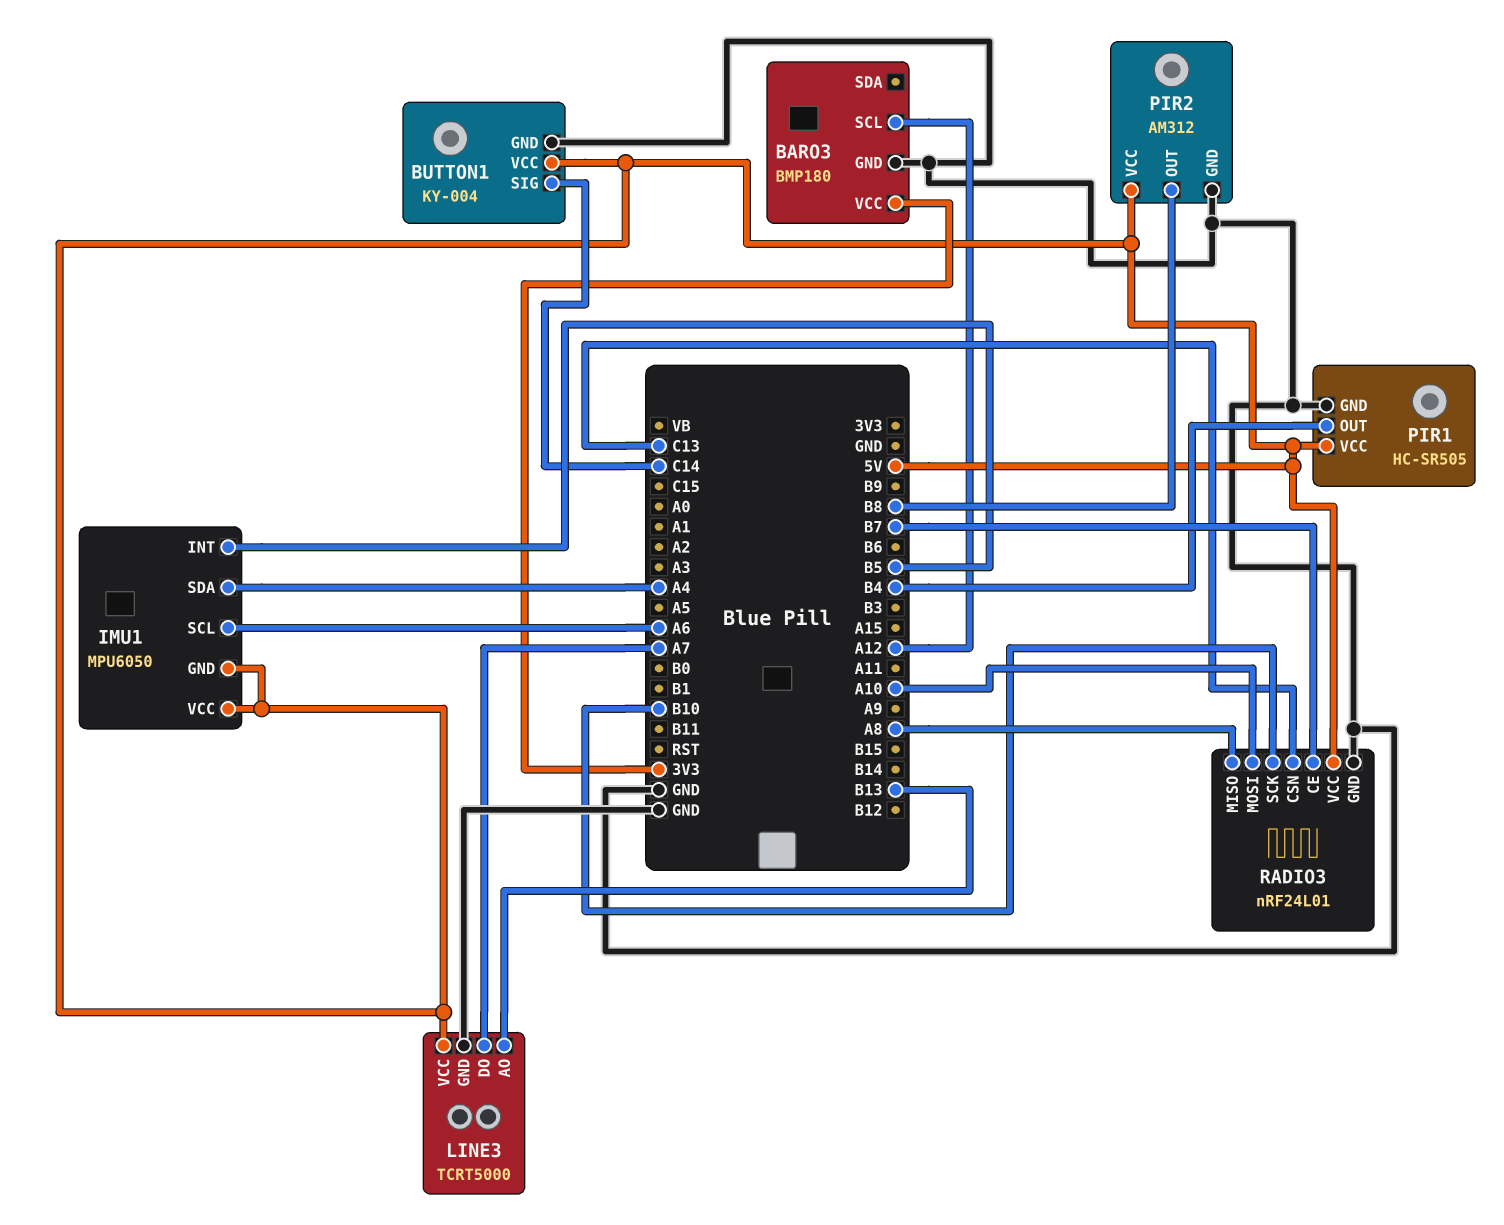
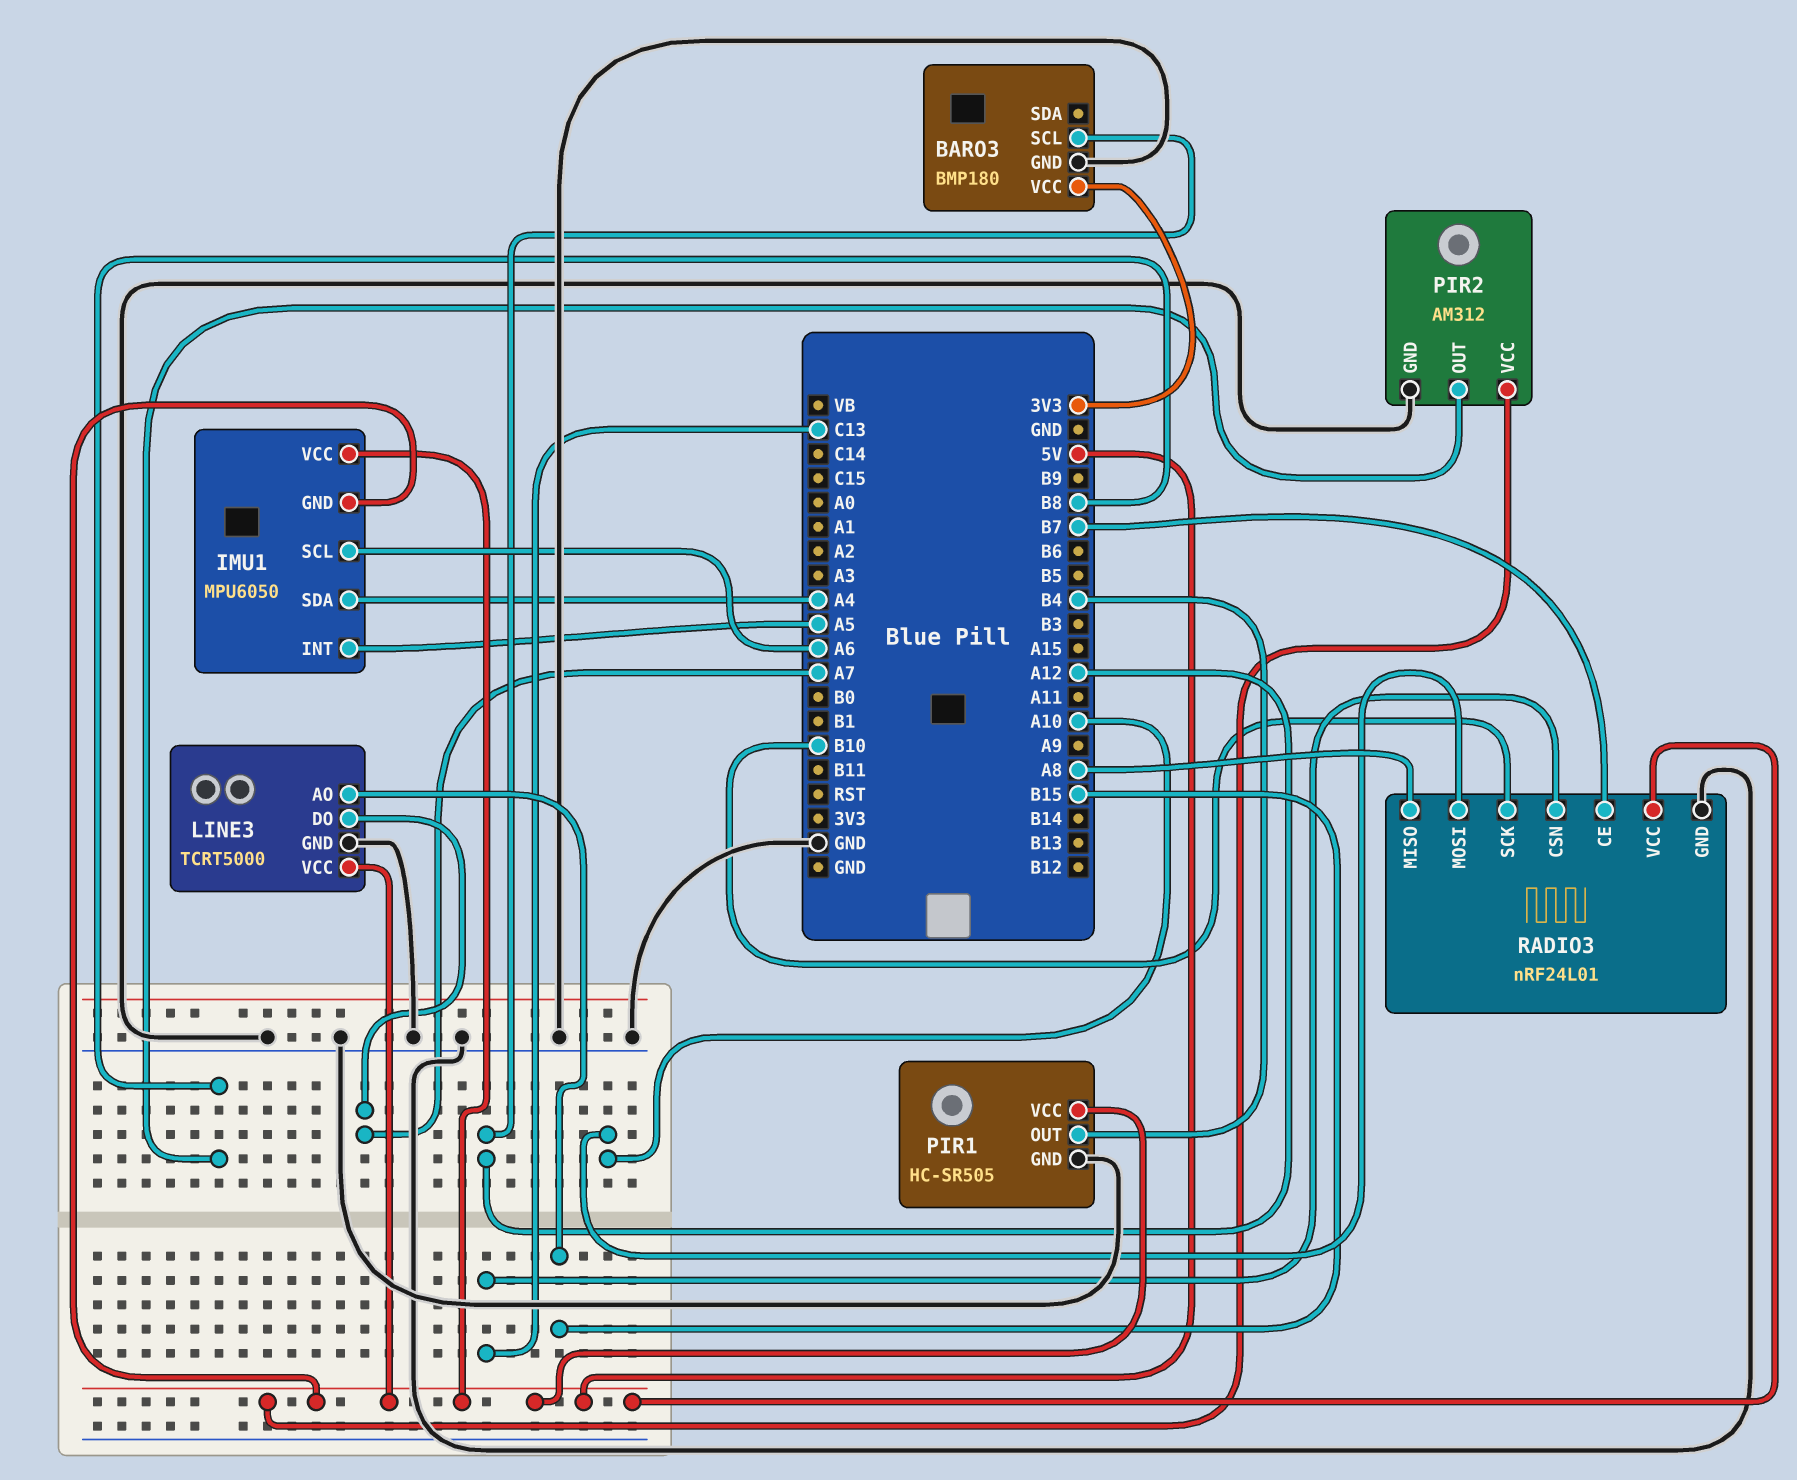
BUTTON1: KY-004 -> none
BUTTON1 pin GND: GND -> none
BUTTON1 pin SIG: C14 -> none
BUTTON1 pin VCC: 5V -> none
IMU1 pin INT: B5 -> A5
LINE3 pin AO: B13 -> B15

